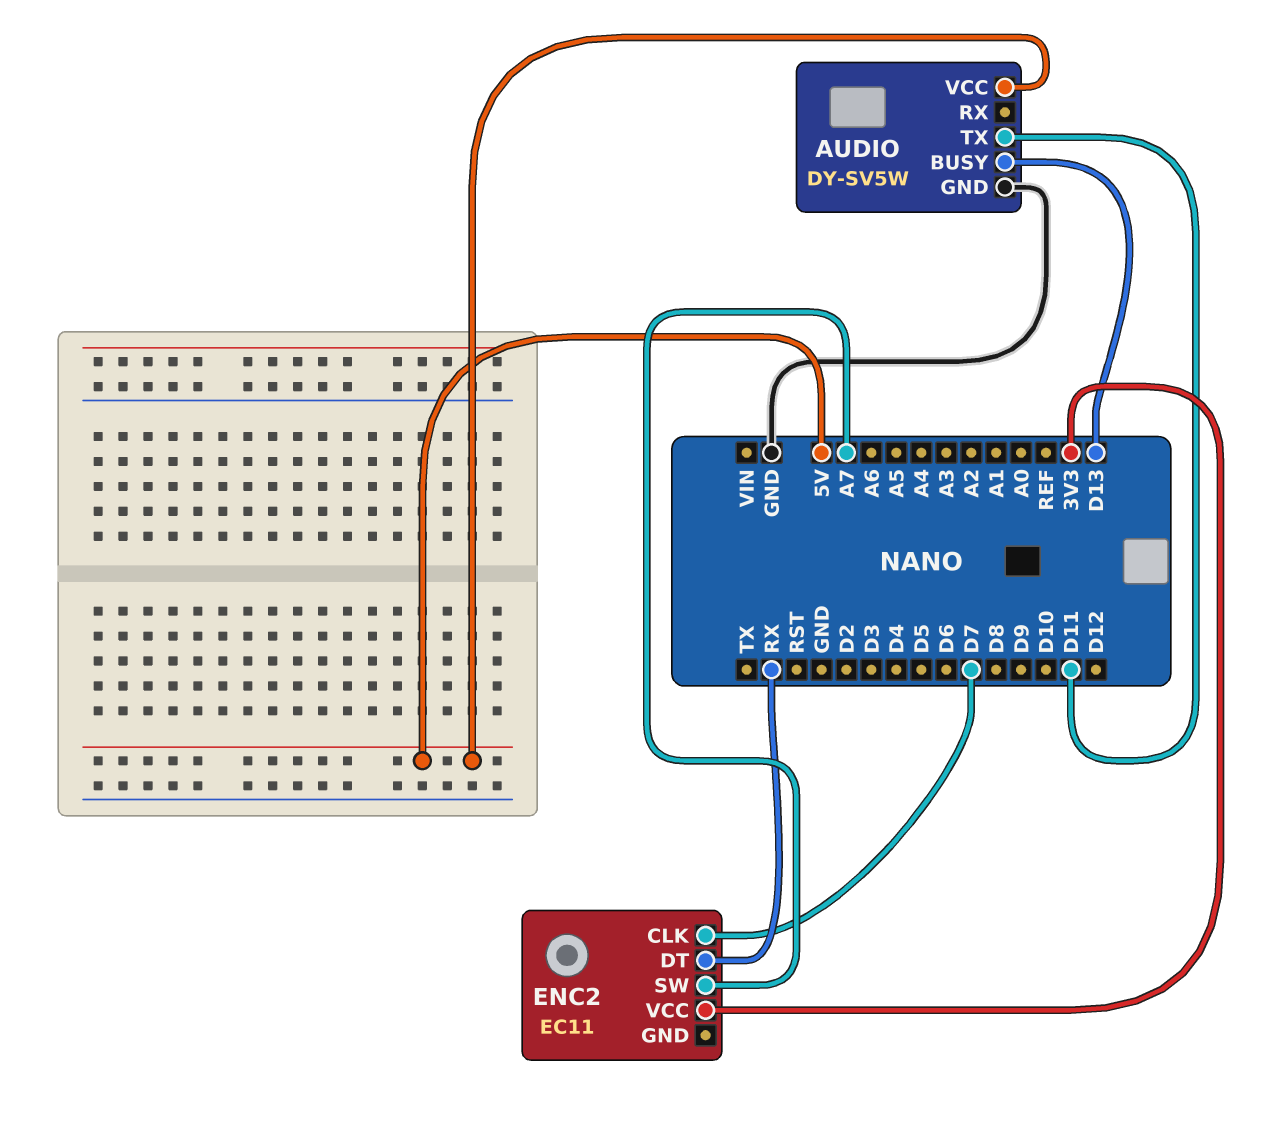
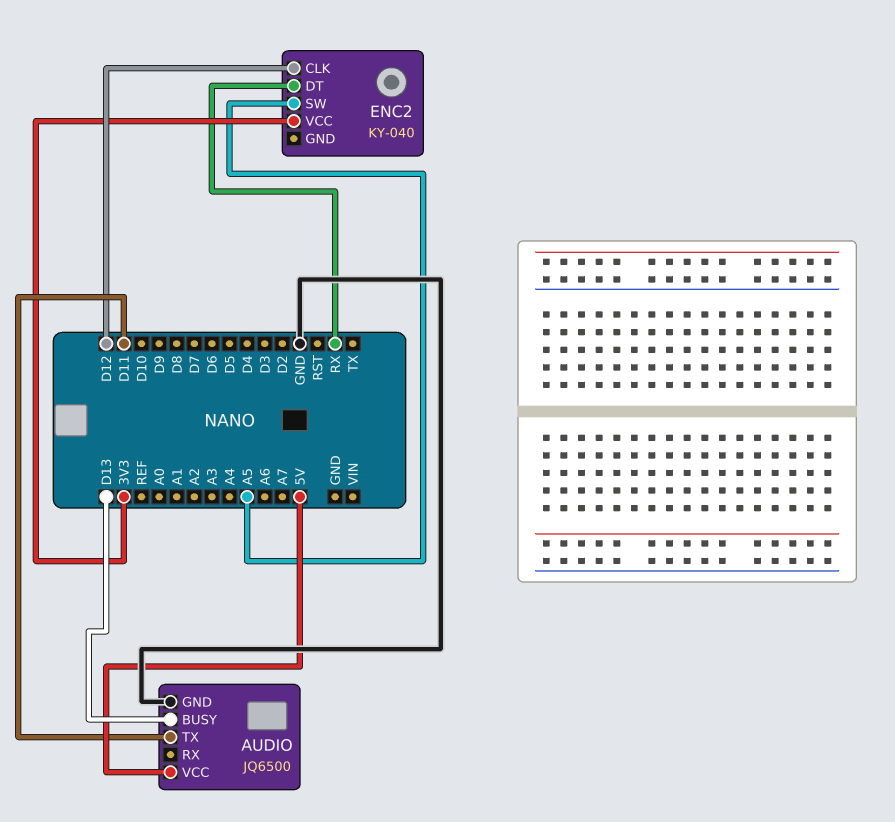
AUDIO: DY-SV5W -> JQ6500
ENC2: EC11 -> KY-040
ENC2 pin CLK: D7 -> D12
ENC2 pin SW: A7 -> A5

